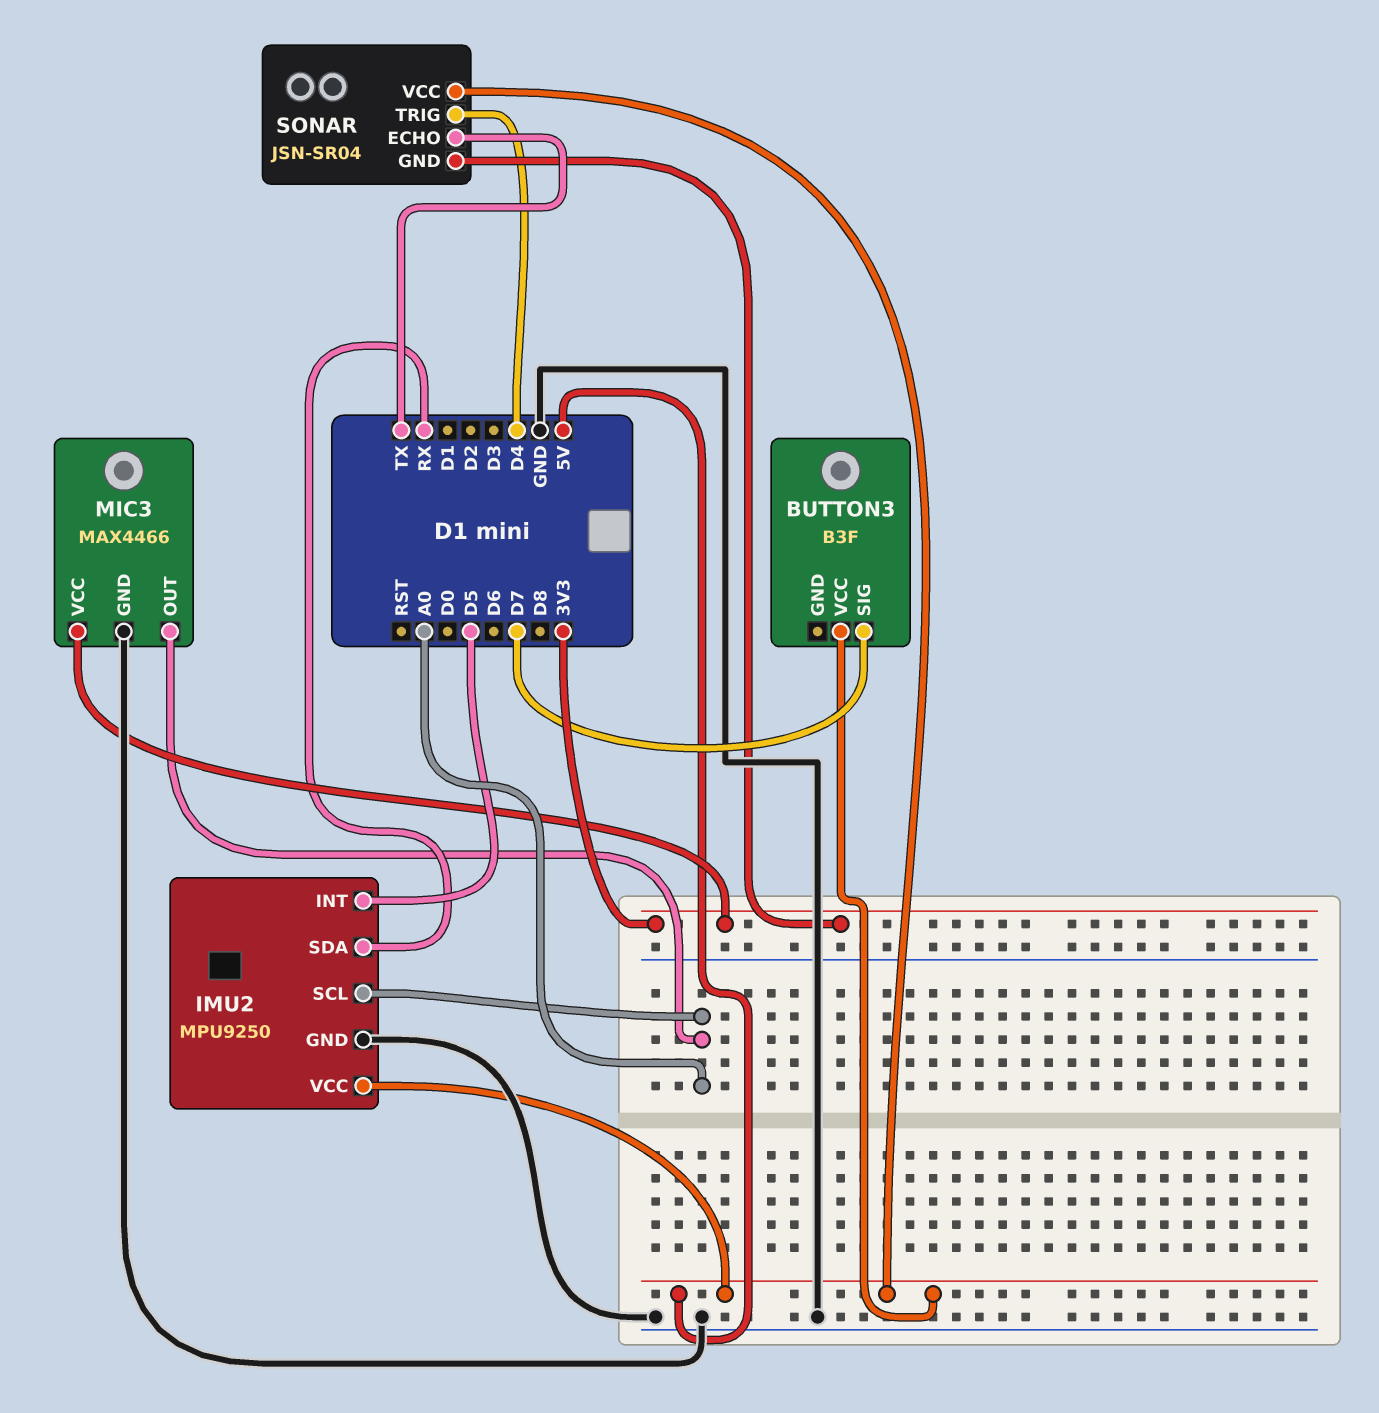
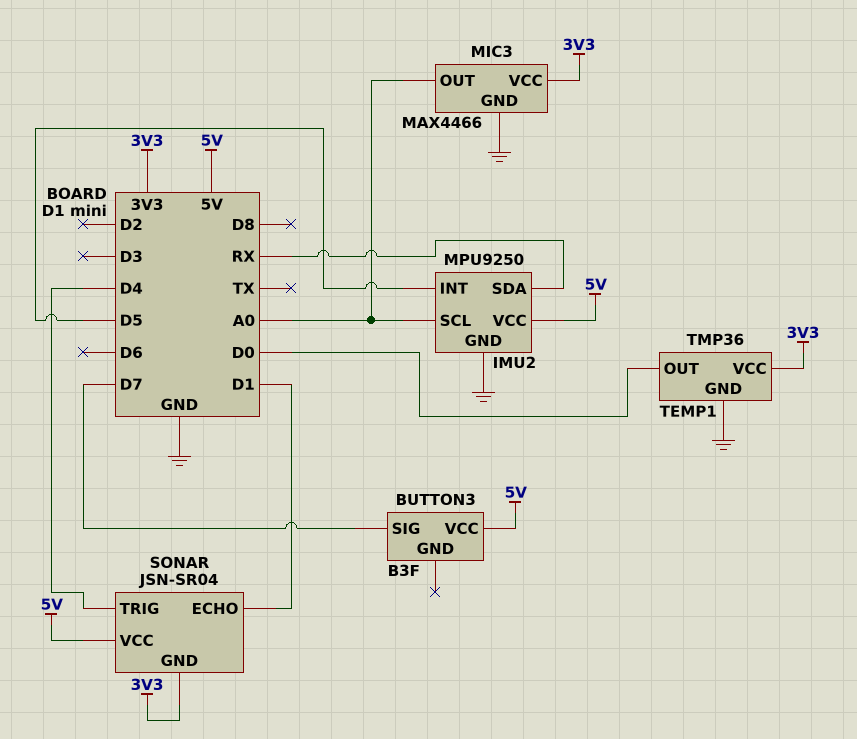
SONAR pin ECHO: TX -> D1
TEMP1: none -> TMP36
TEMP1 pin GND: none -> GND
TEMP1 pin OUT: none -> D0
TEMP1 pin VCC: none -> 3V3

